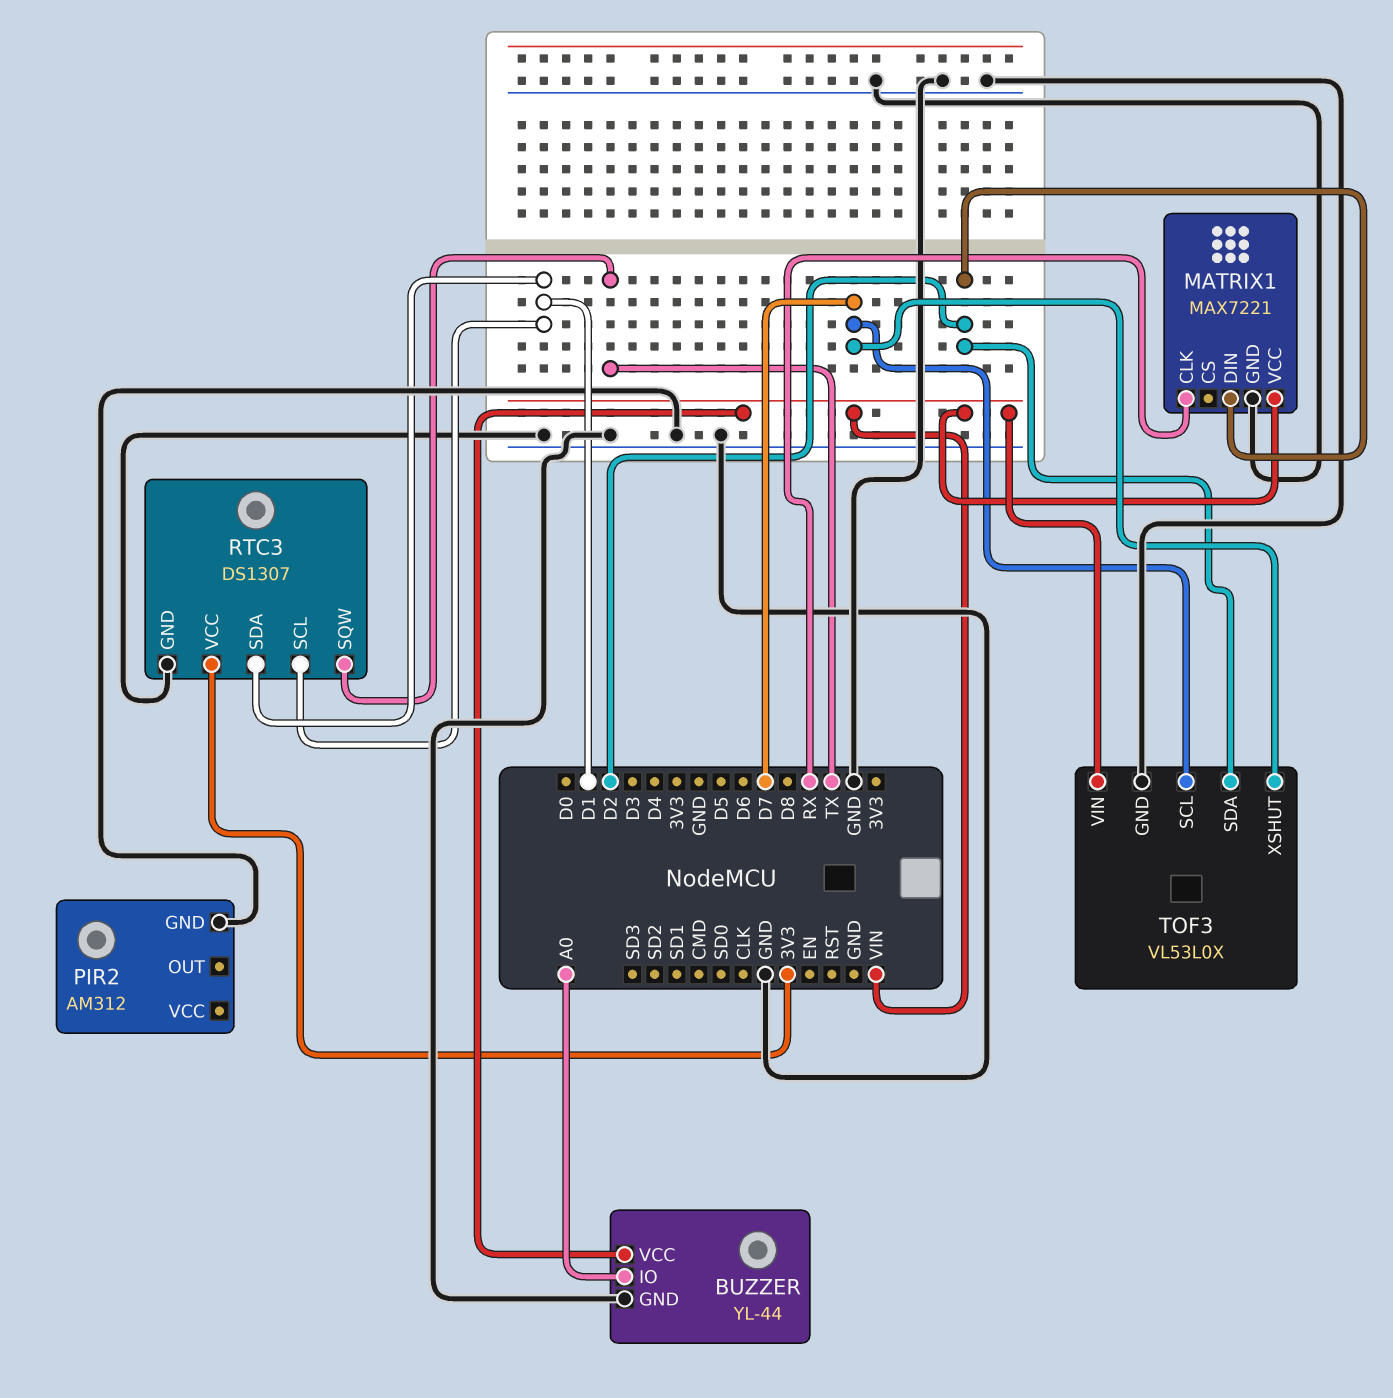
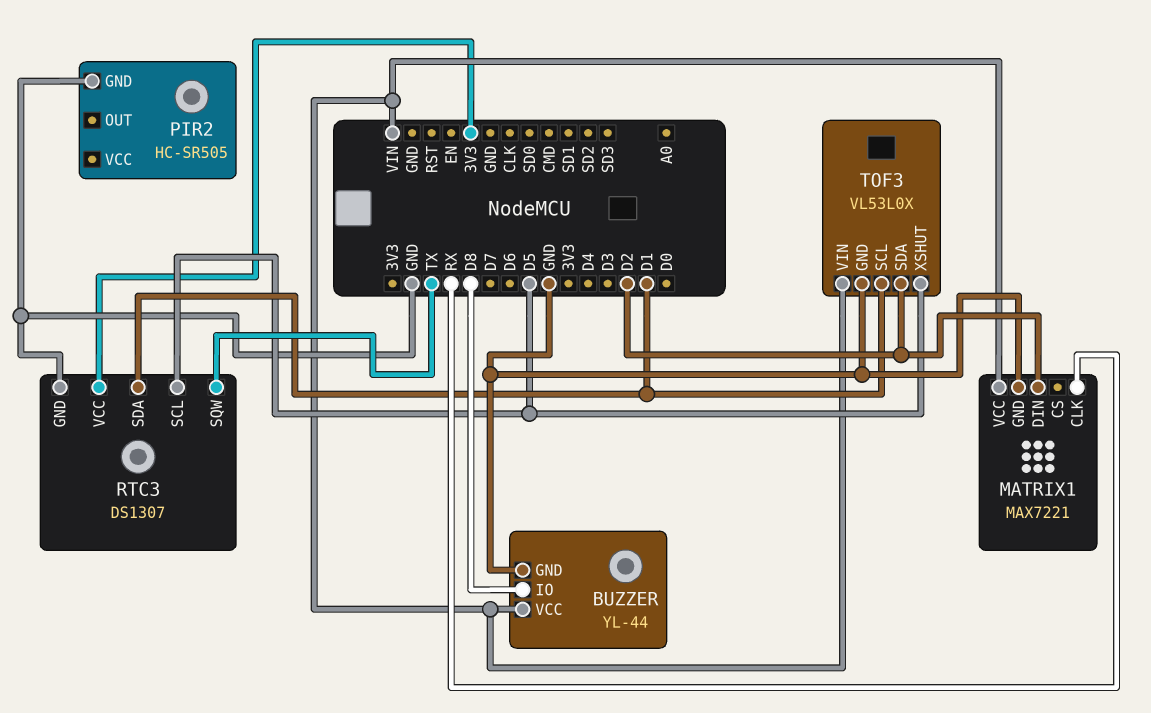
BUZZER pin IO: A0 -> D8
PIR2: AM312 -> HC-SR505
RTC3 pin SCL: D1 -> D5
TOF3 pin SCL: D7 -> D1
TOF3 pin XSHUT: D7 -> D5

